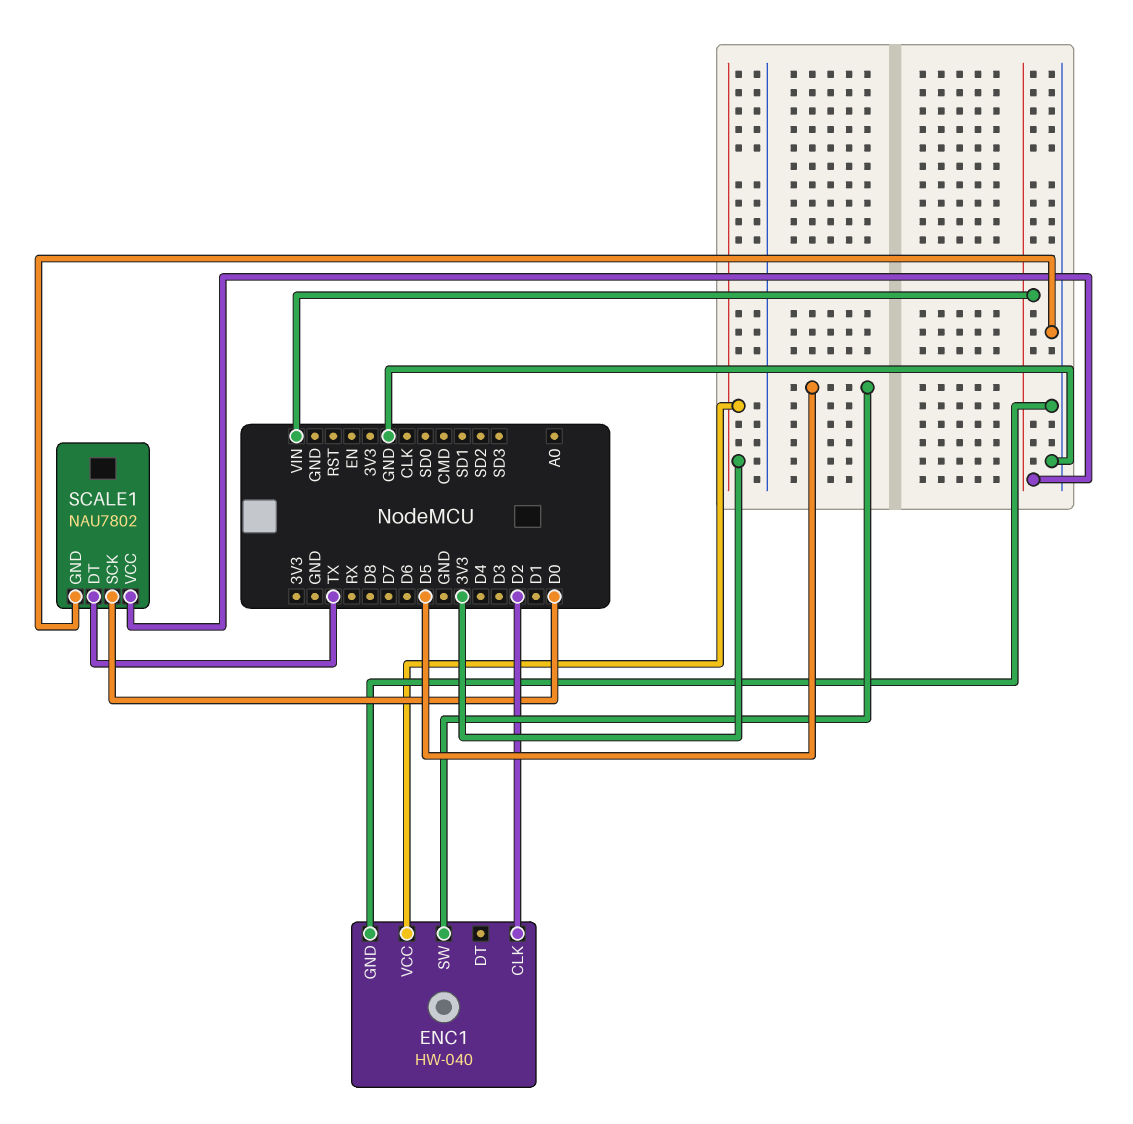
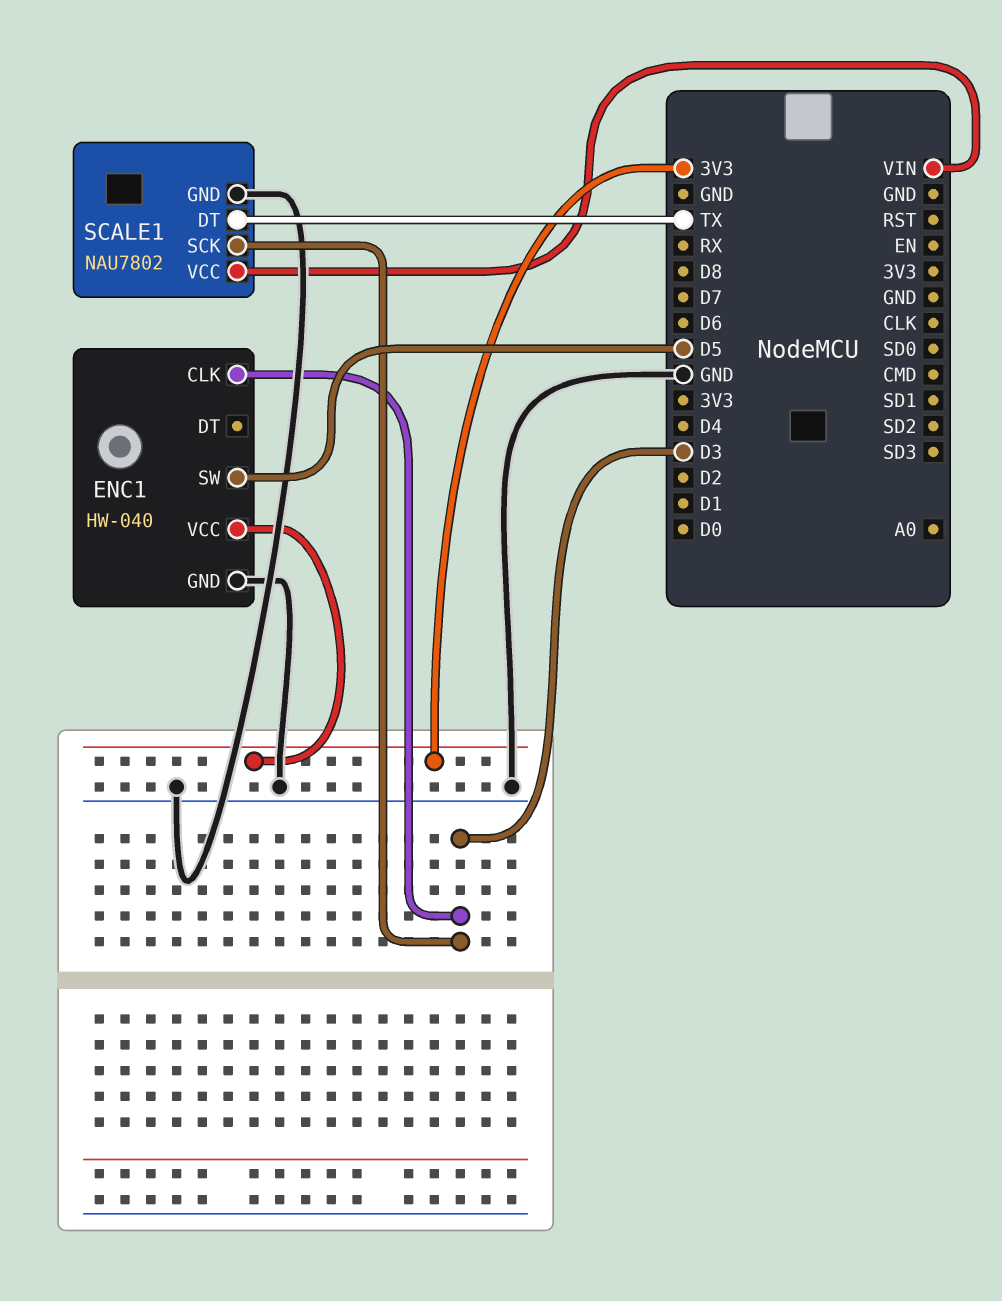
ENC1 pin CLK: D2 -> D3
SCALE1 pin SCK: D0 -> D3

